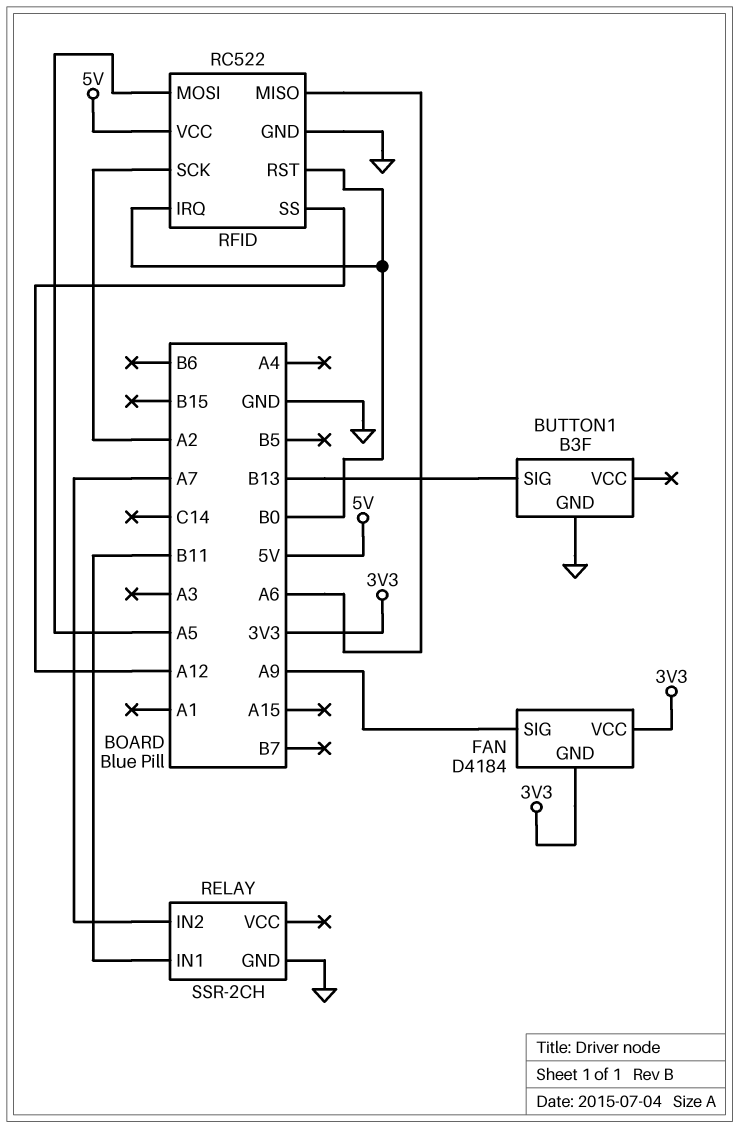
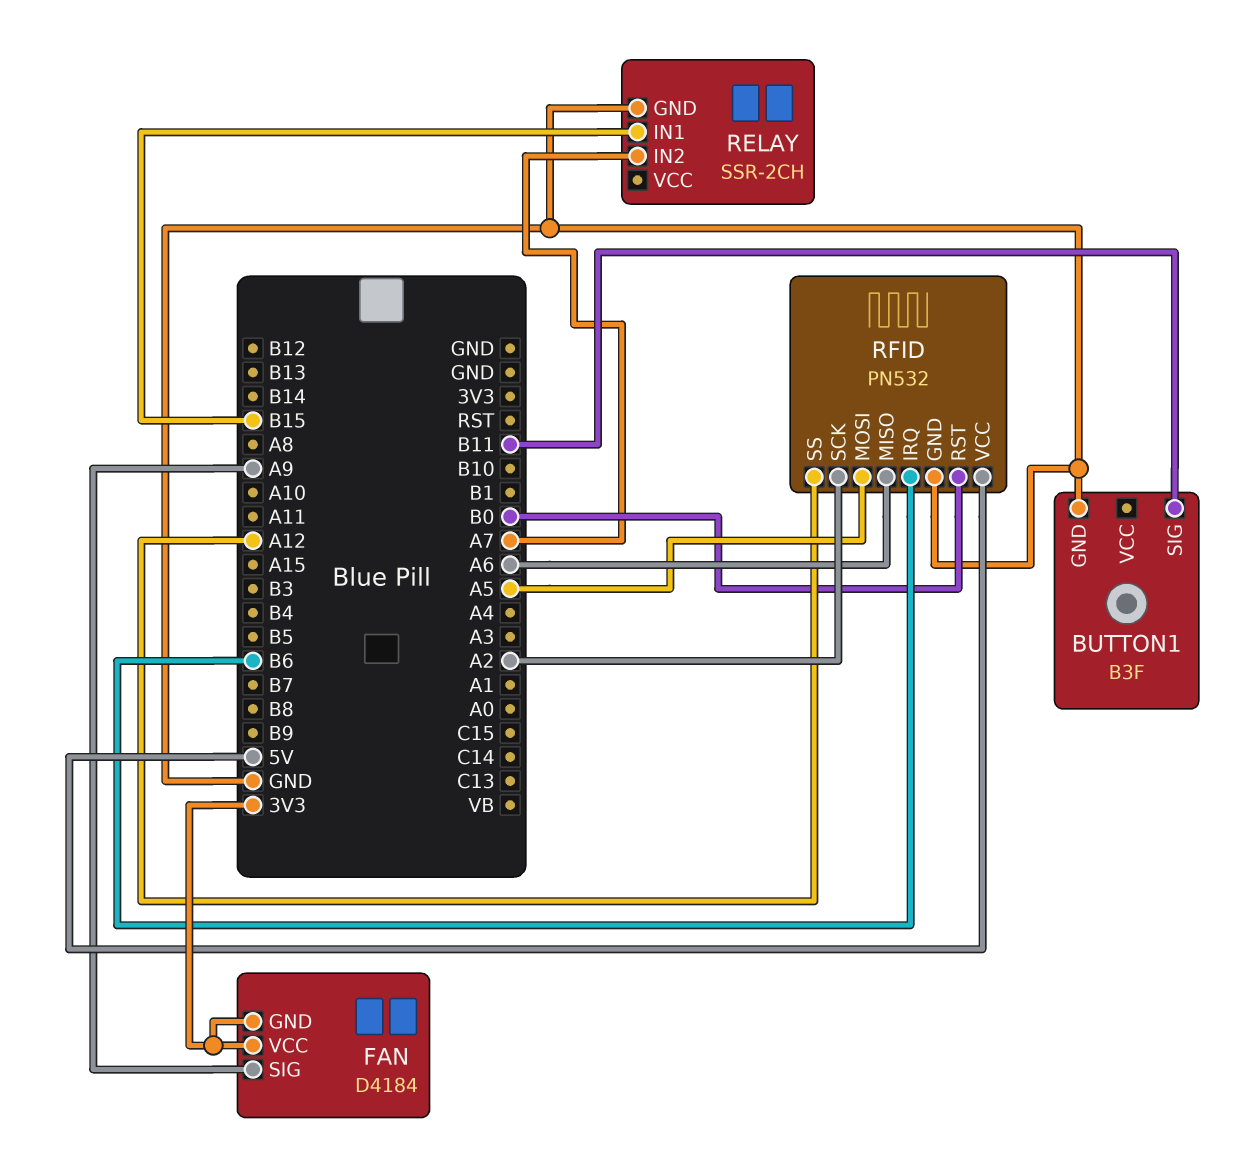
BUTTON1 pin SIG: B13 -> B11
RELAY pin IN1: B11 -> B15
RFID: RC522 -> PN532
RFID pin IRQ: B0 -> B6

